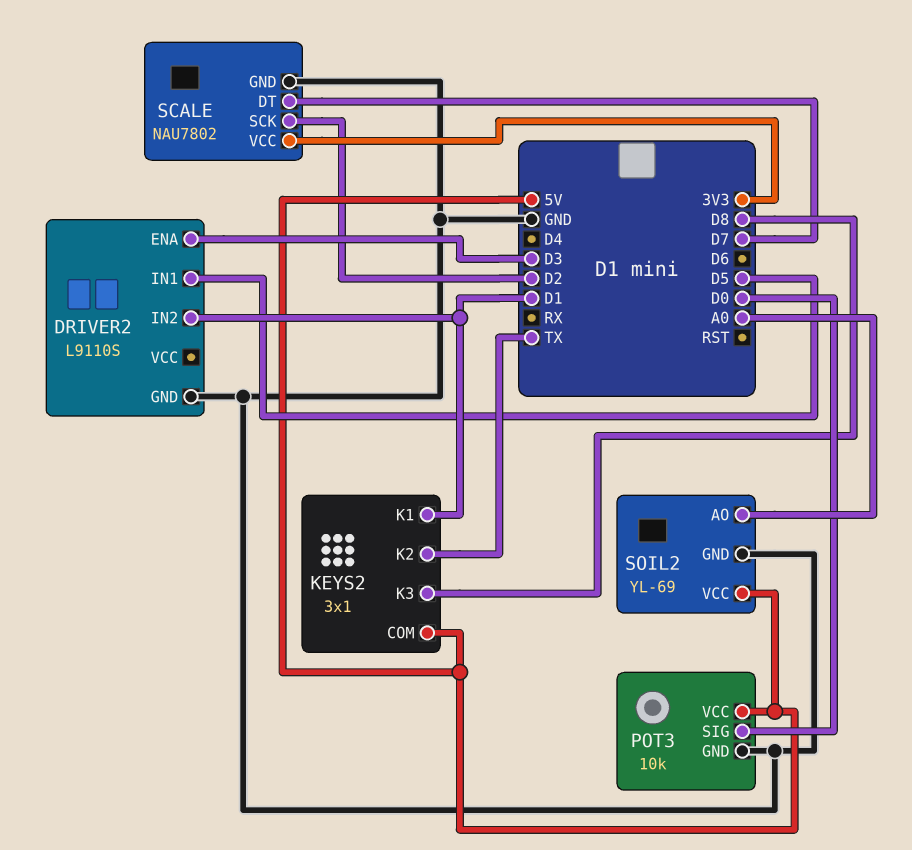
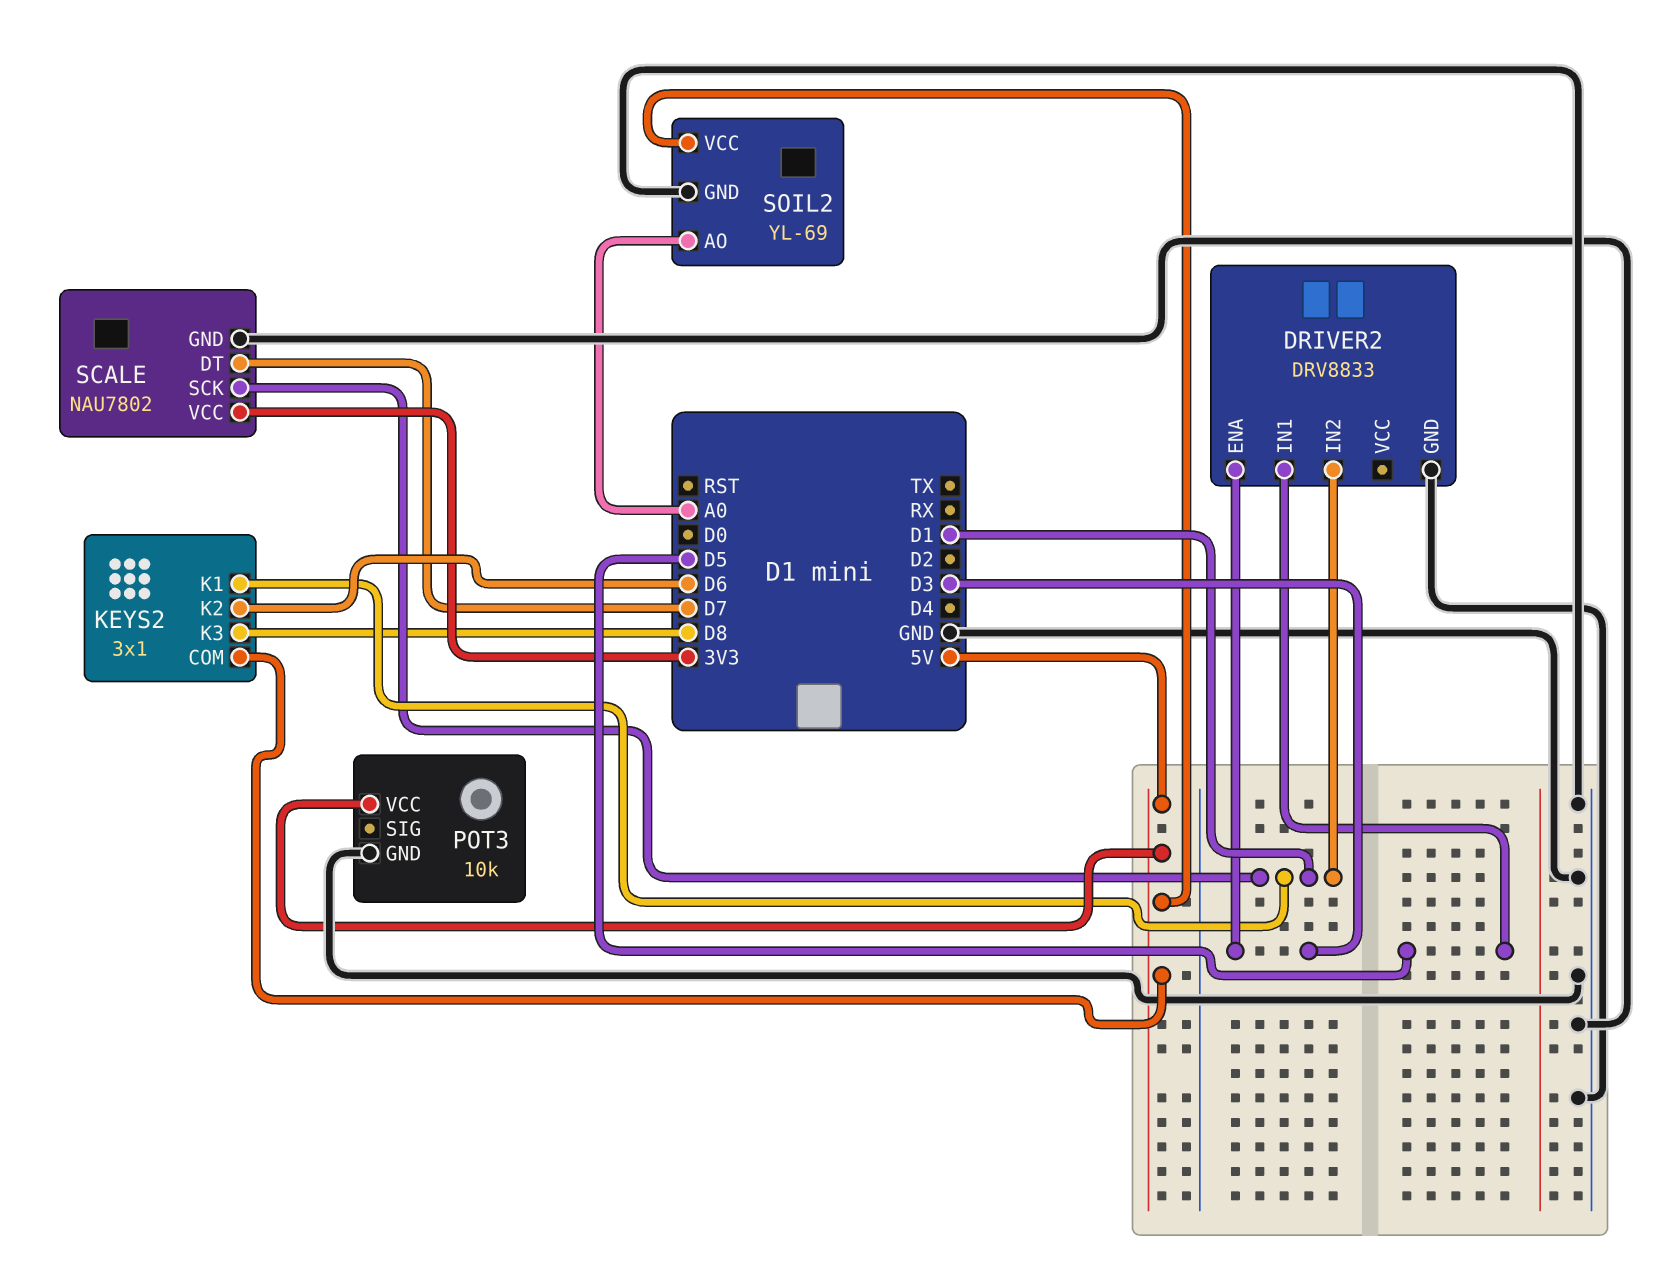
DRIVER2: L9110S -> DRV8833
KEYS2 pin K2: TX -> D6
POT3 pin SIG: D0 -> none
SCALE pin SCK: D2 -> D1

